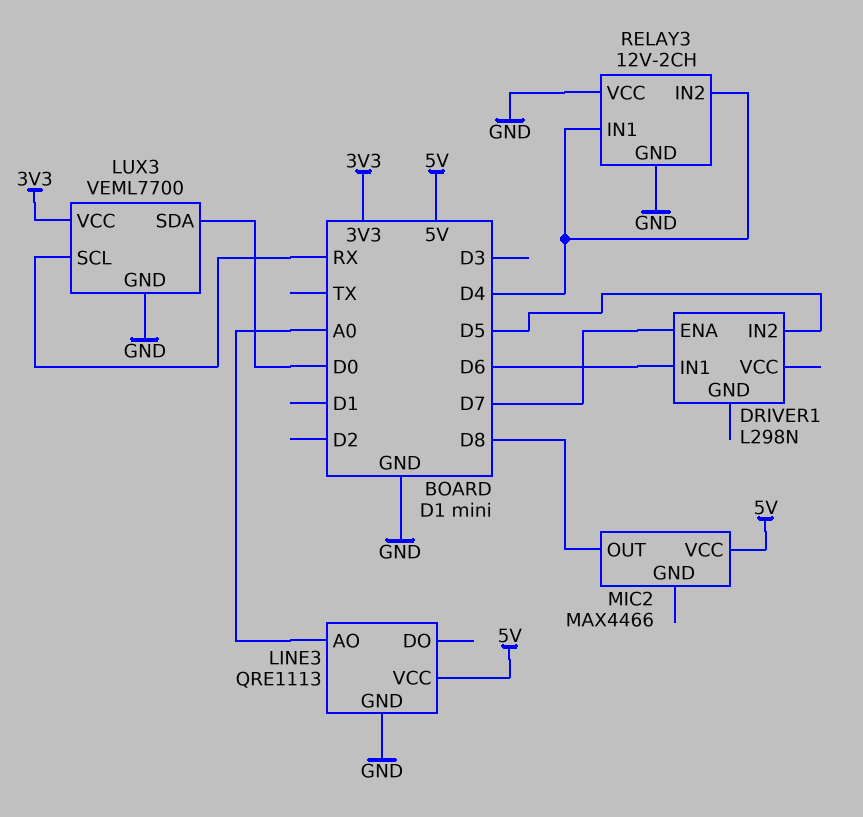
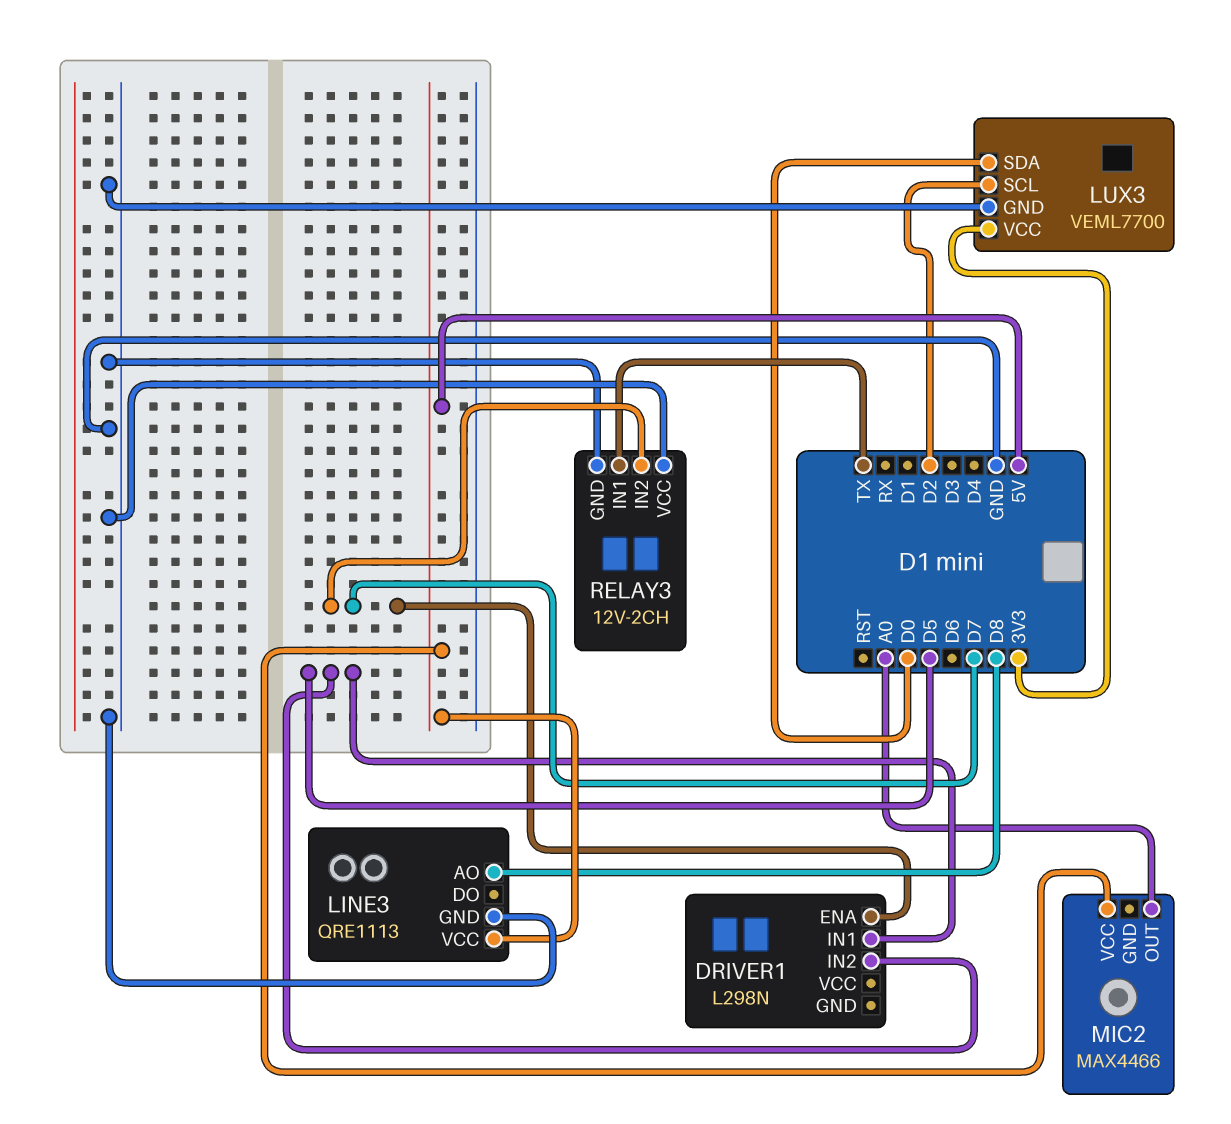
DRIVER1 pin IN1: D6 -> D5
LINE3 pin AO: A0 -> D8
LUX3 pin SCL: RX -> D2
MIC2 pin OUT: D8 -> A0
RELAY3 pin IN1: D4 -> TX
RELAY3 pin IN2: D4 -> D7

